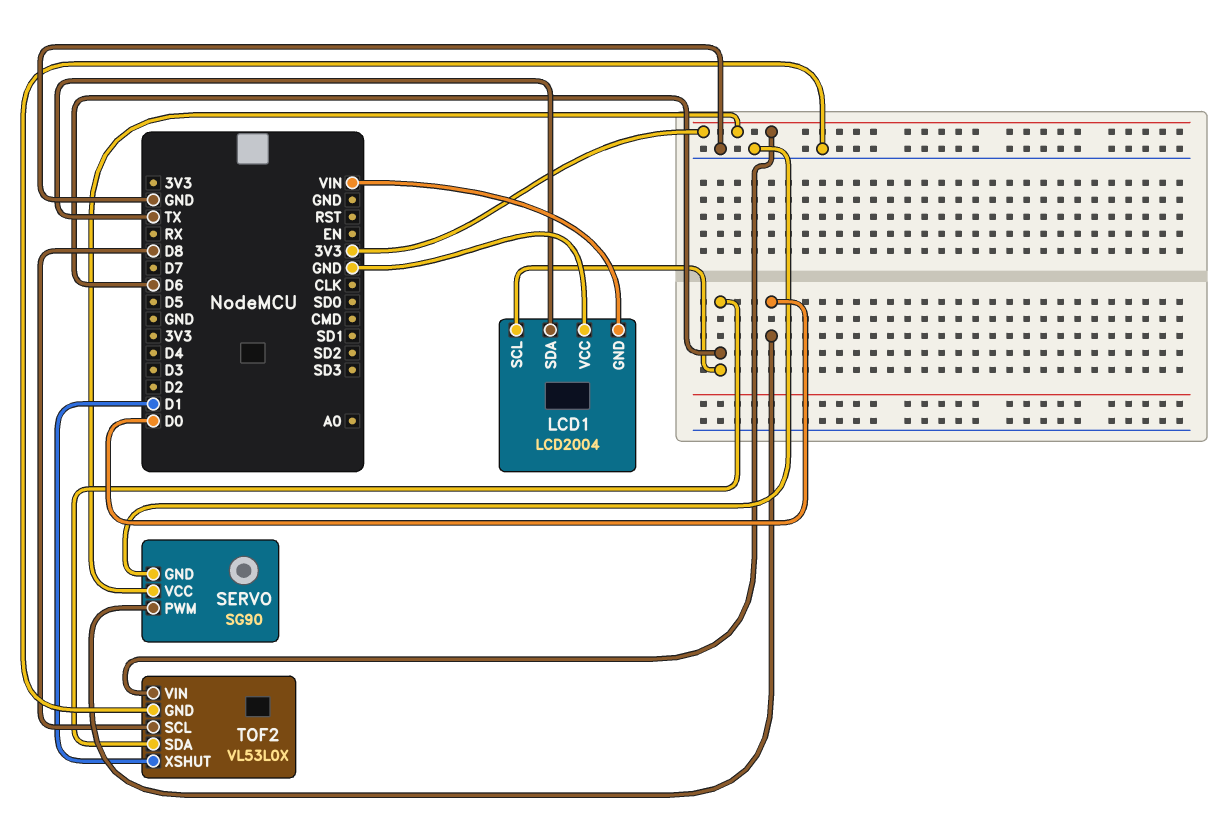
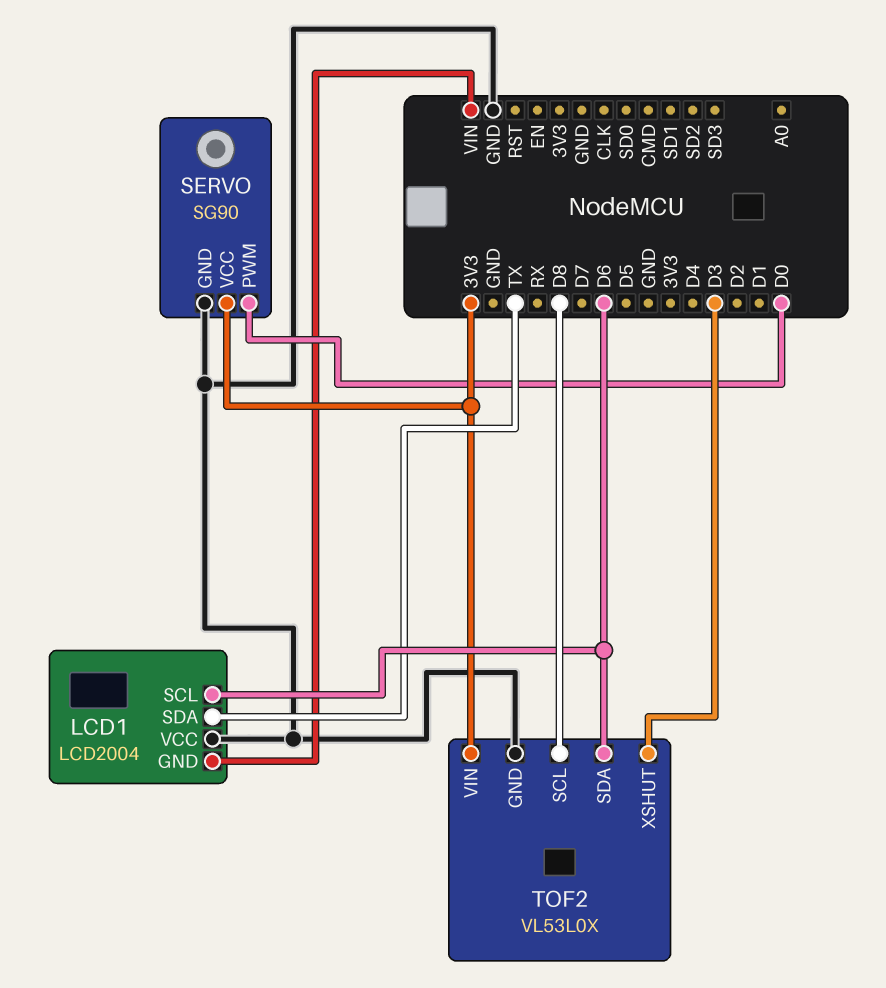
TOF2 pin XSHUT: D1 -> D3

